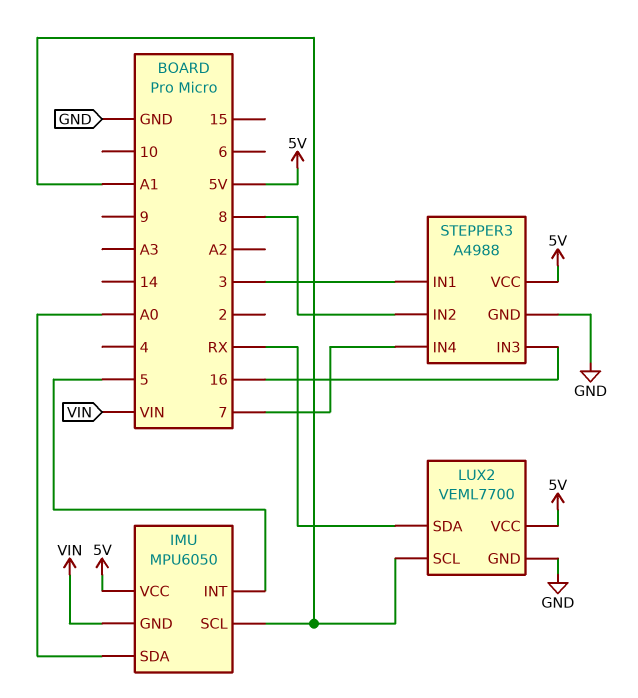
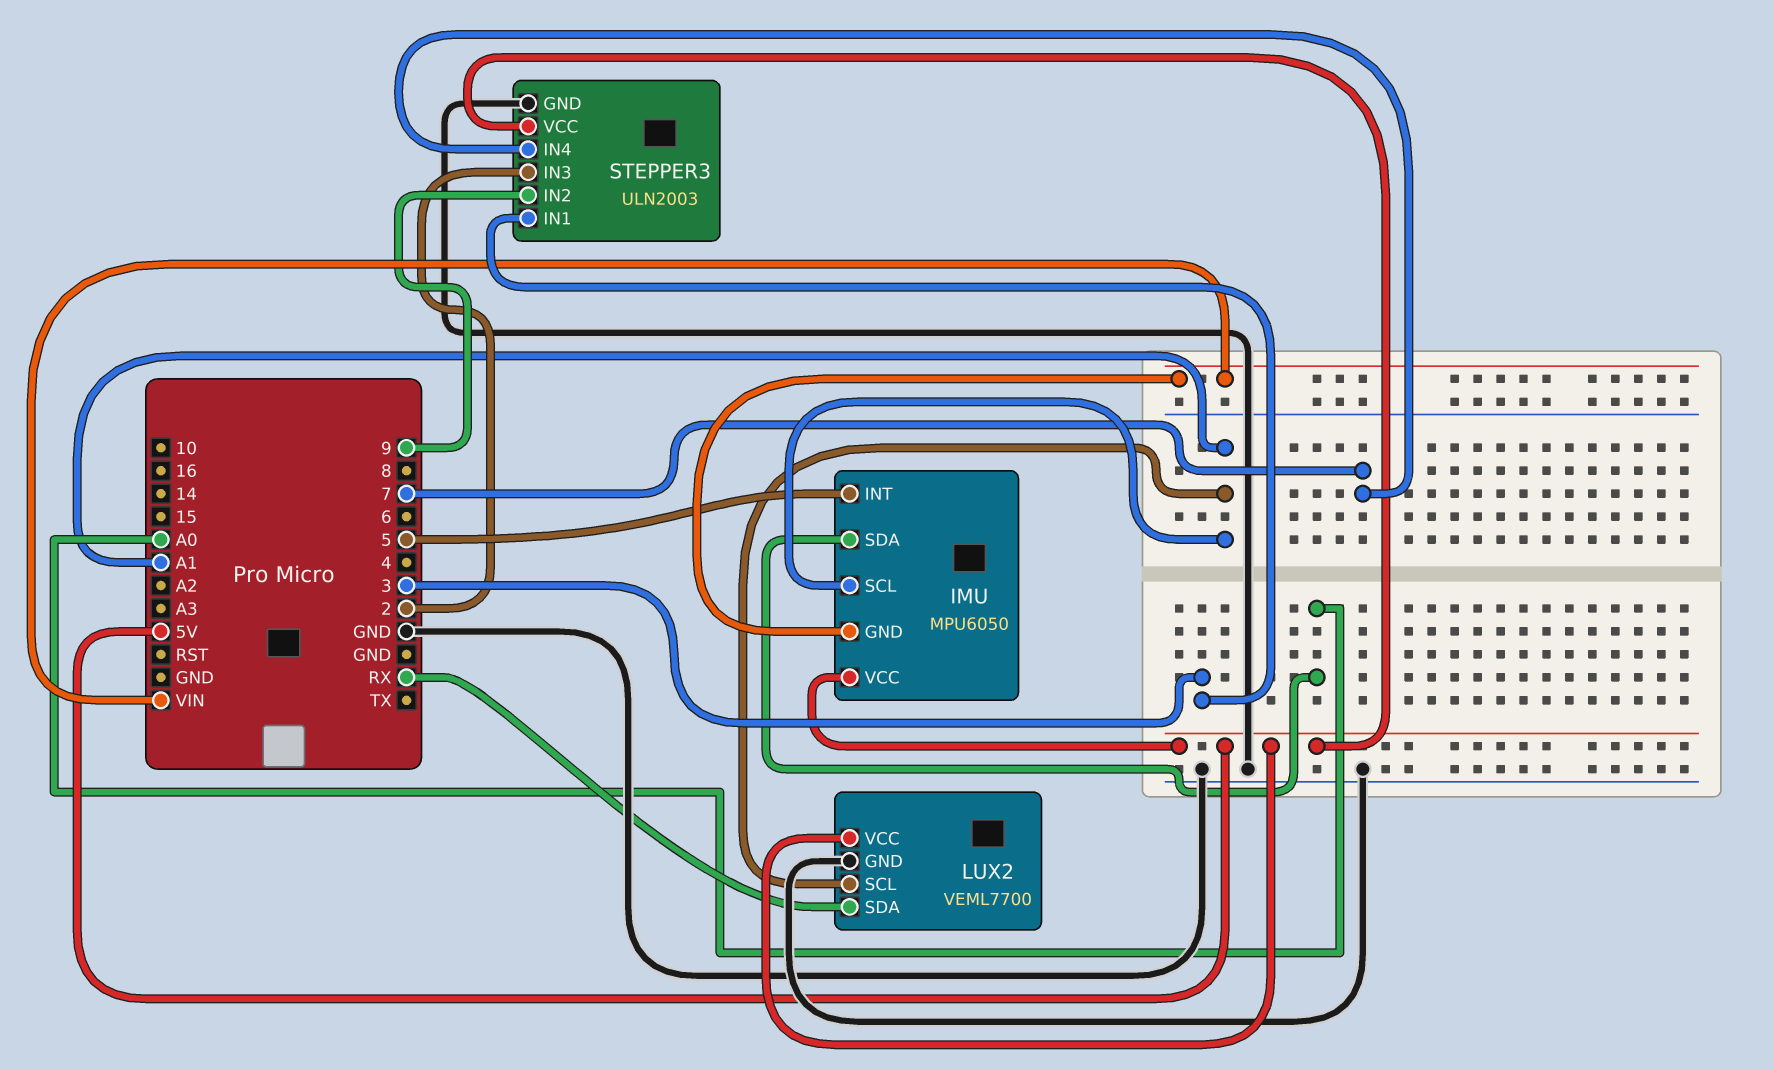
STEPPER3: A4988 -> ULN2003
STEPPER3 pin IN2: 8 -> 9
STEPPER3 pin IN3: 16 -> 2

